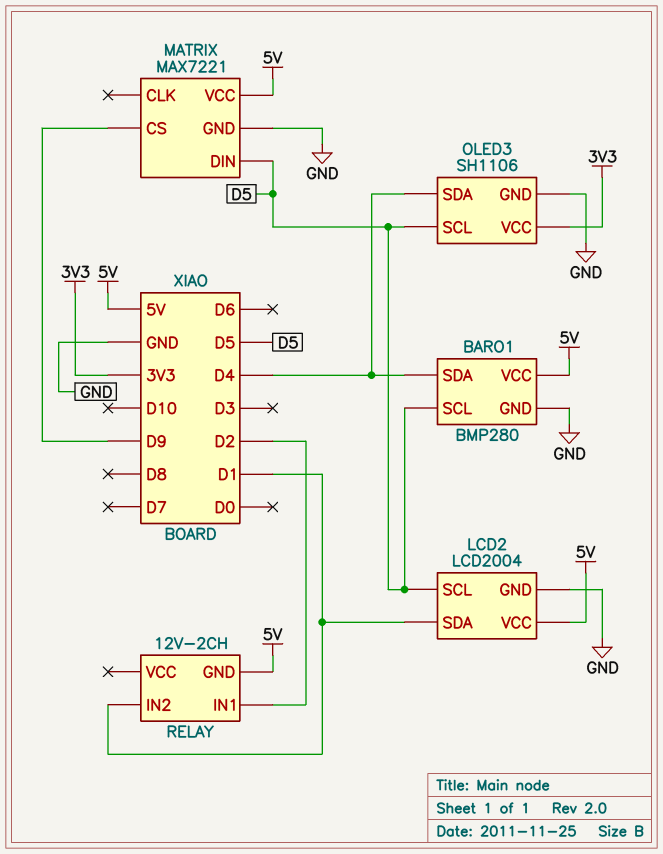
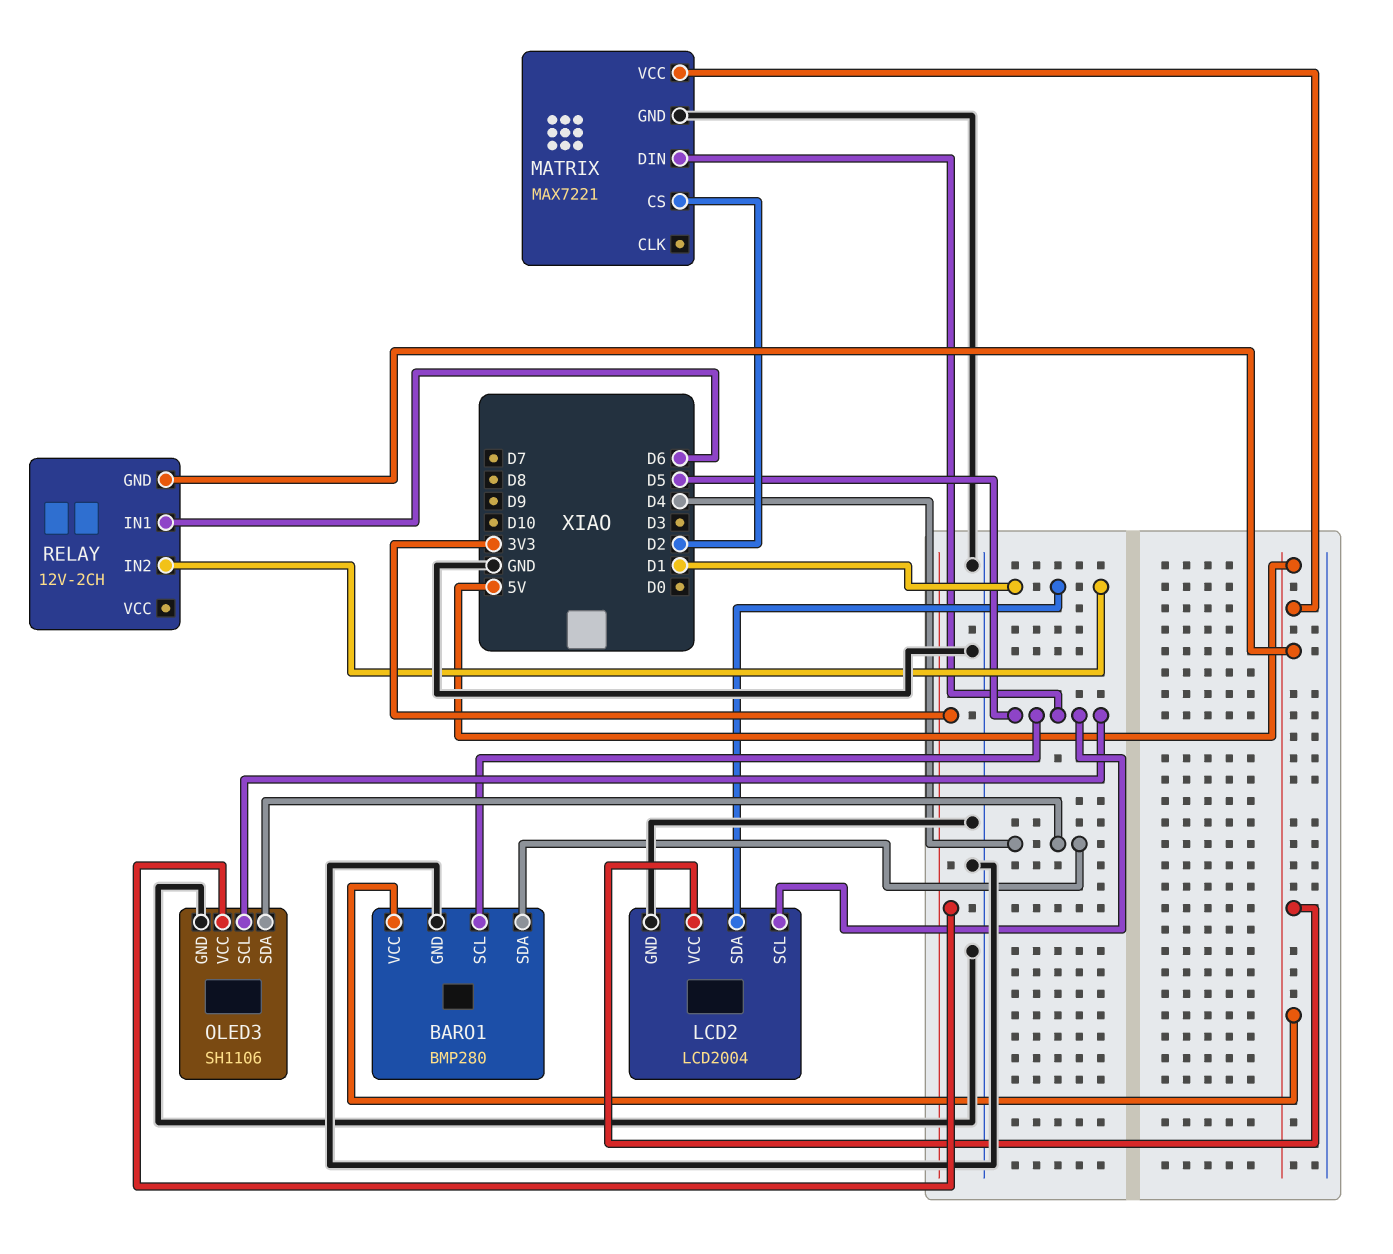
MATRIX pin CS: D9 -> D2
RELAY pin IN1: D2 -> D6

